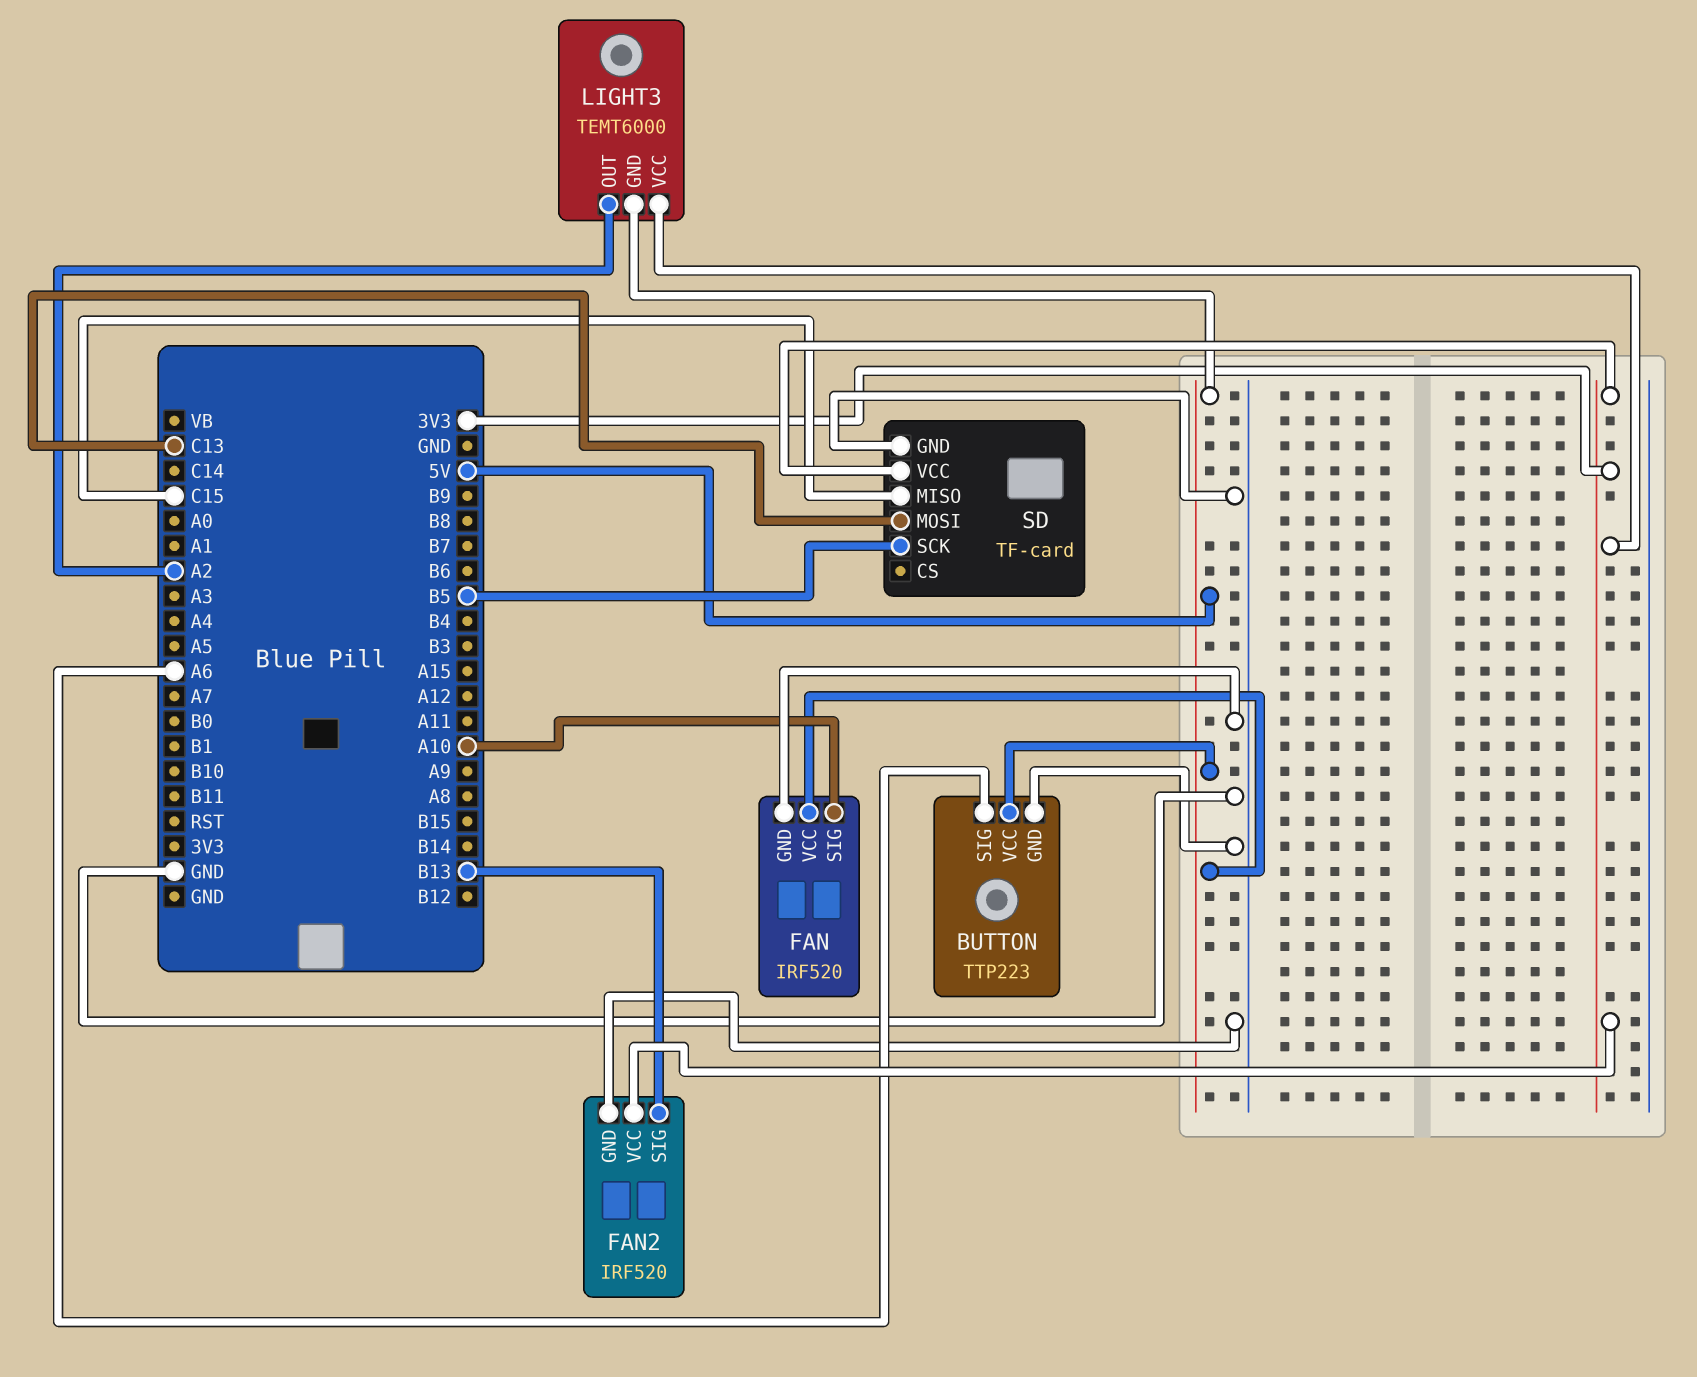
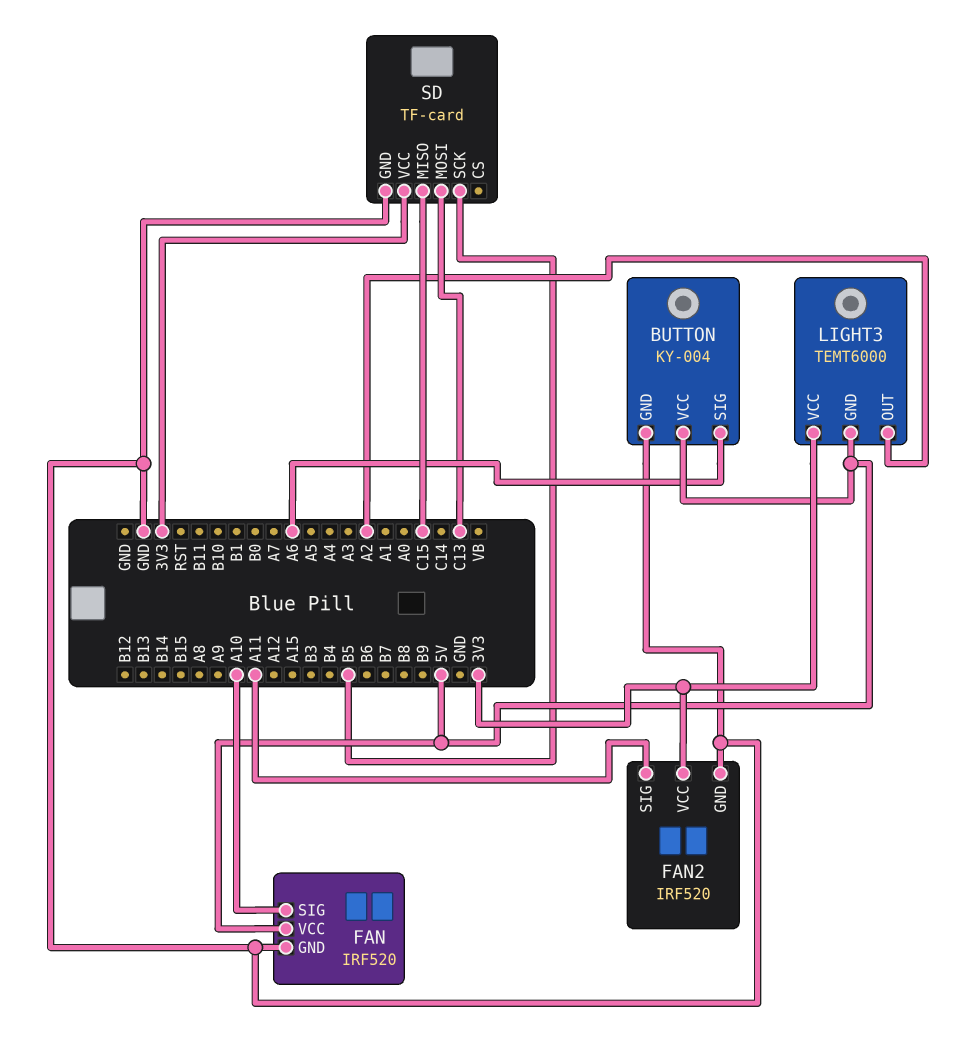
BUTTON: TTP223 -> KY-004
FAN2 pin SIG: B13 -> A11

